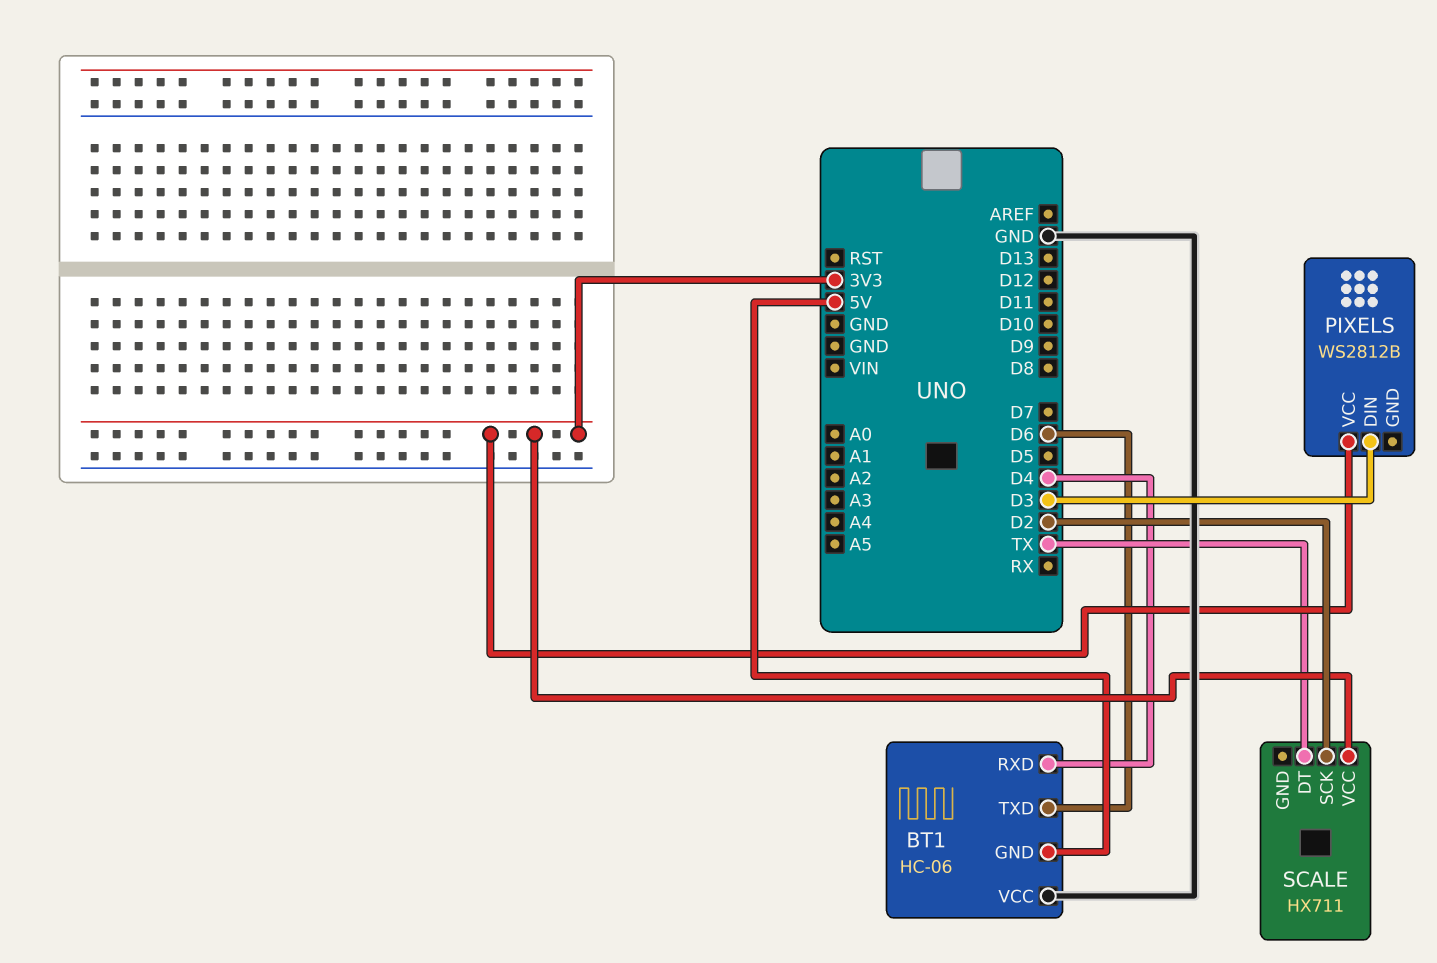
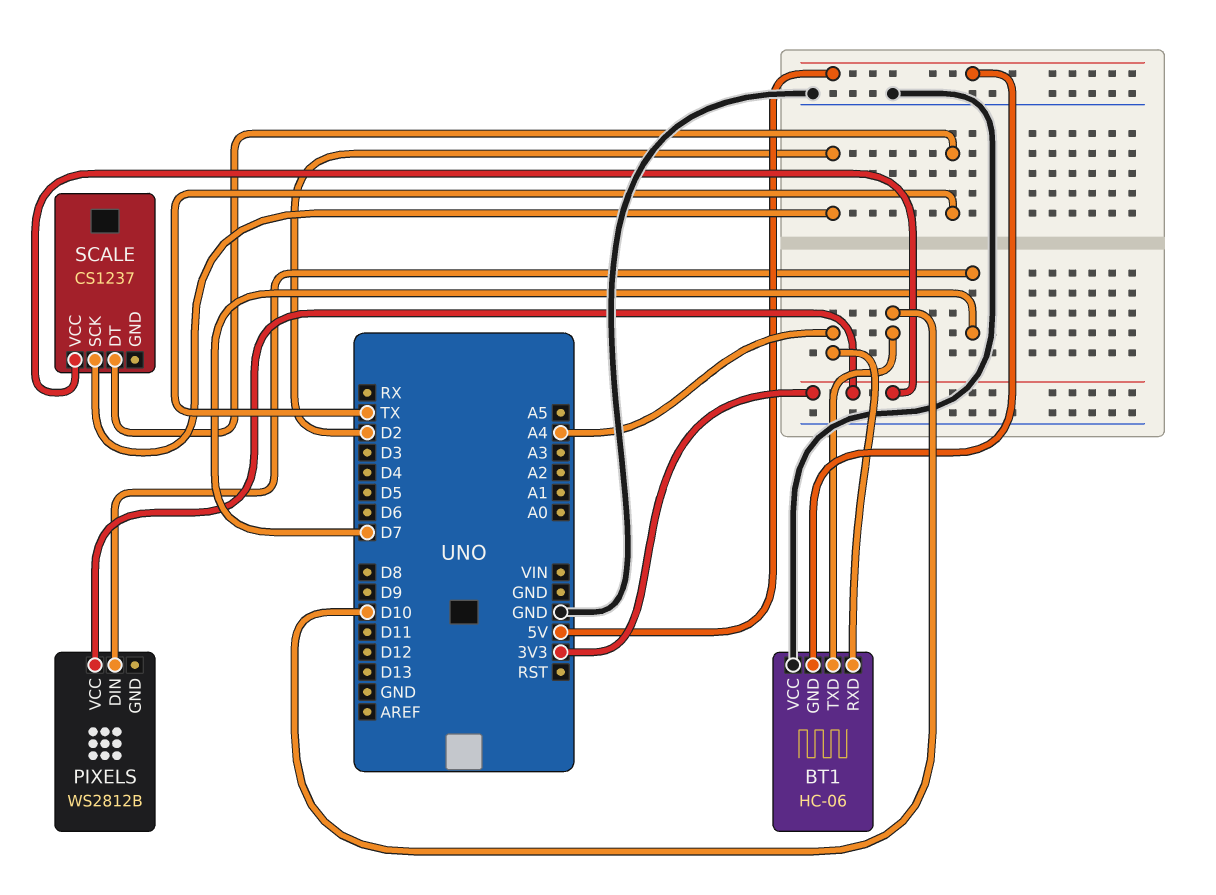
BT1 pin RXD: D4 -> A4
BT1 pin TXD: D6 -> D10
PIXELS pin DIN: D3 -> D7
SCALE: HX711 -> CS1237

